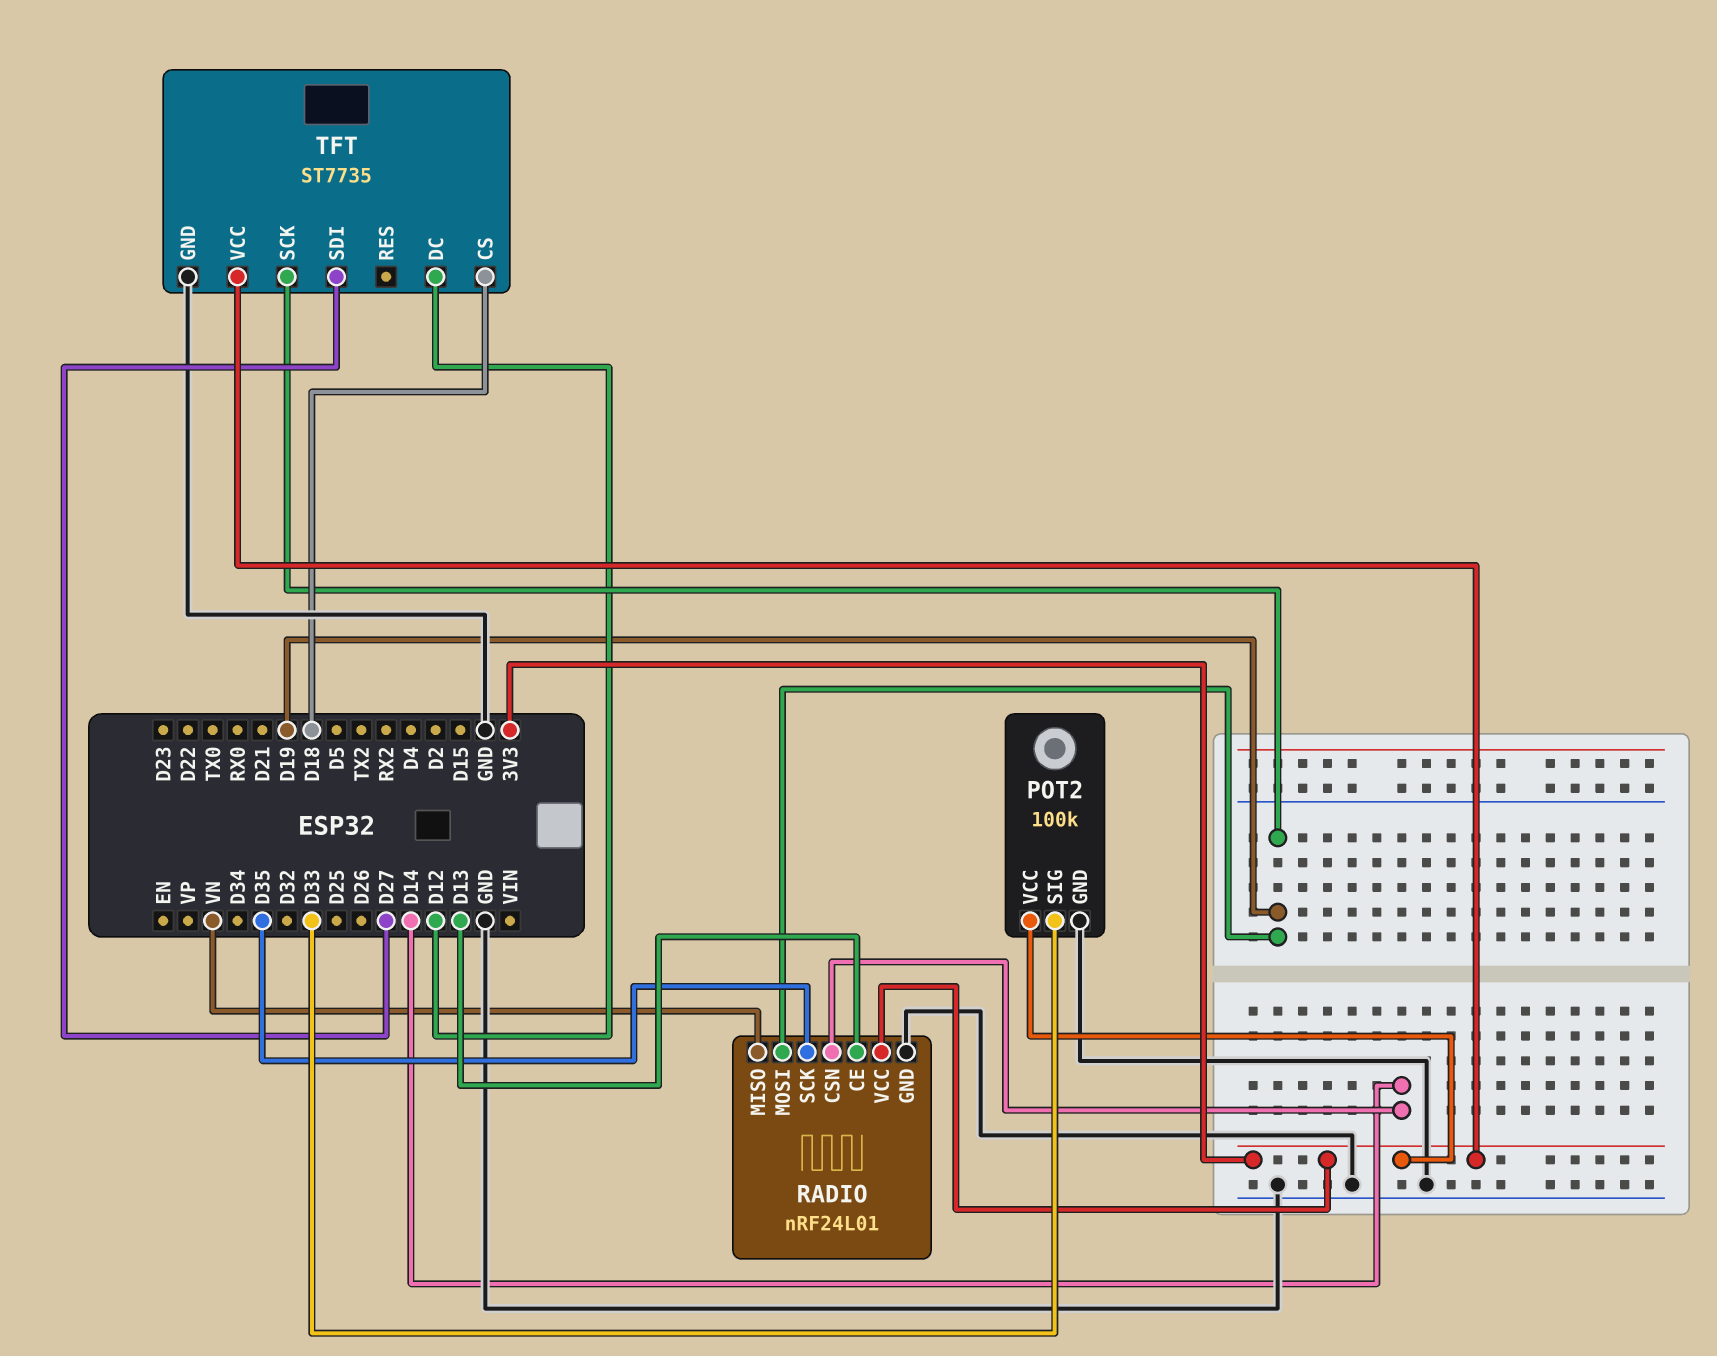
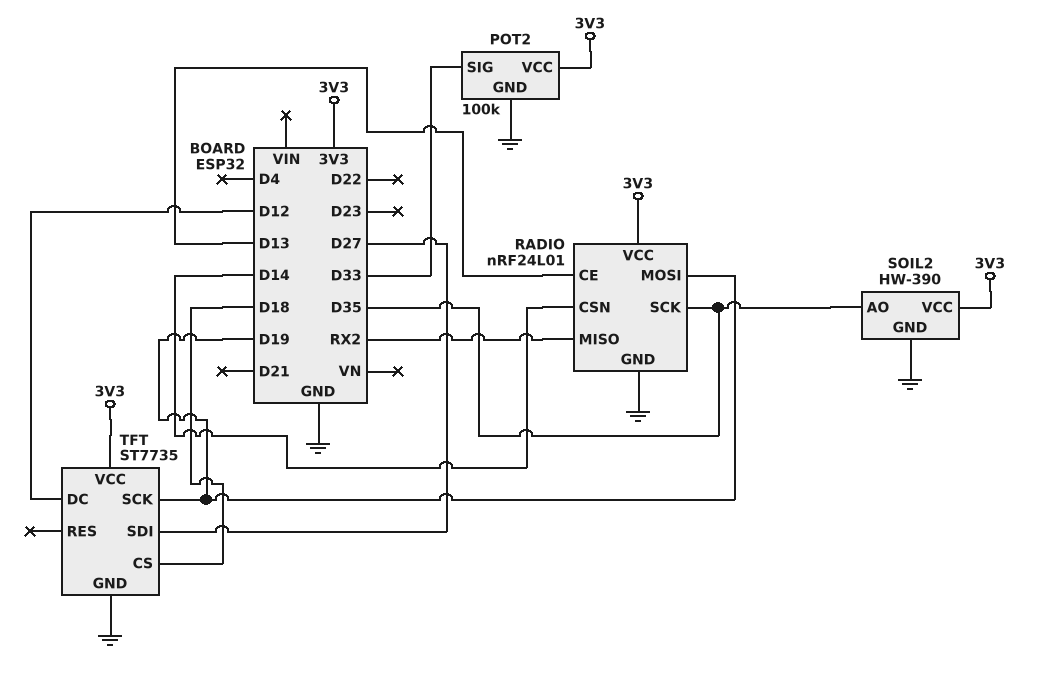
RADIO pin MISO: VN -> RX2
SOIL2: none -> HW-390
SOIL2 pin AO: none -> D35
SOIL2 pin GND: none -> GND
SOIL2 pin VCC: none -> 3V3

